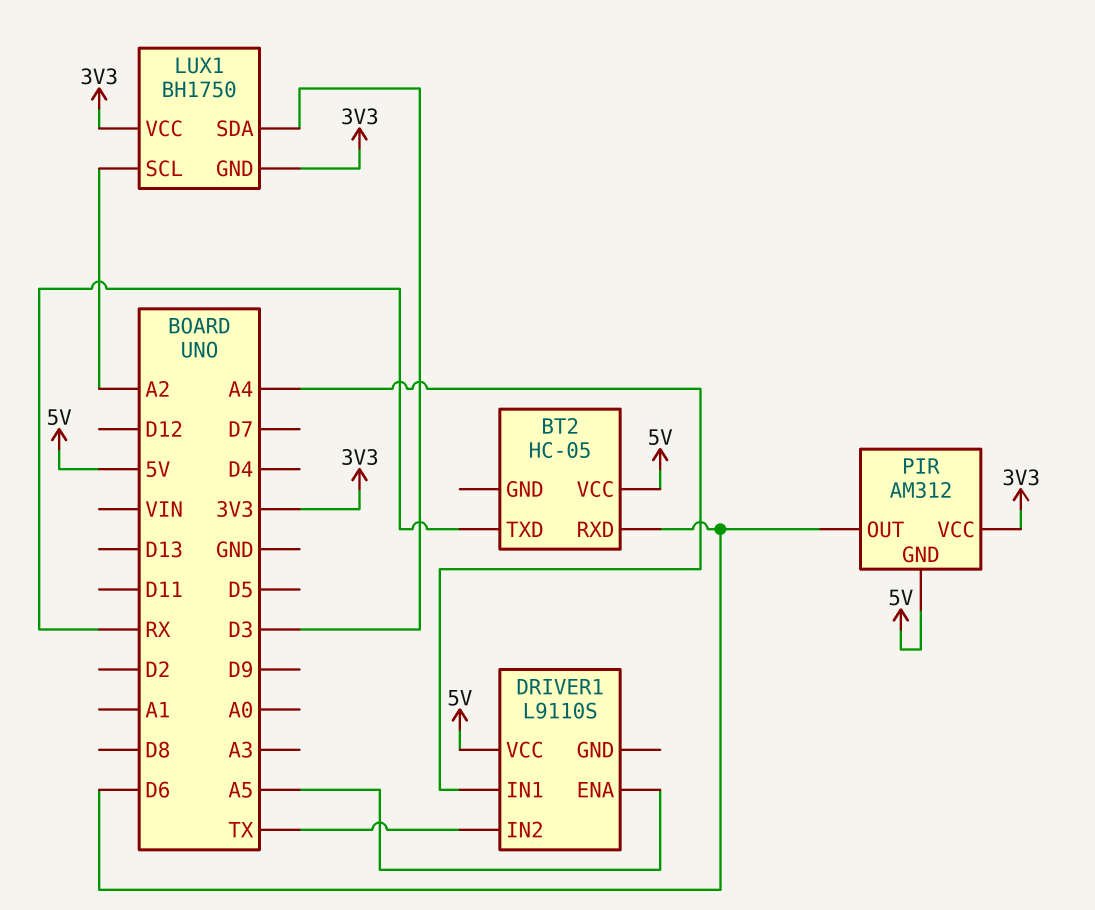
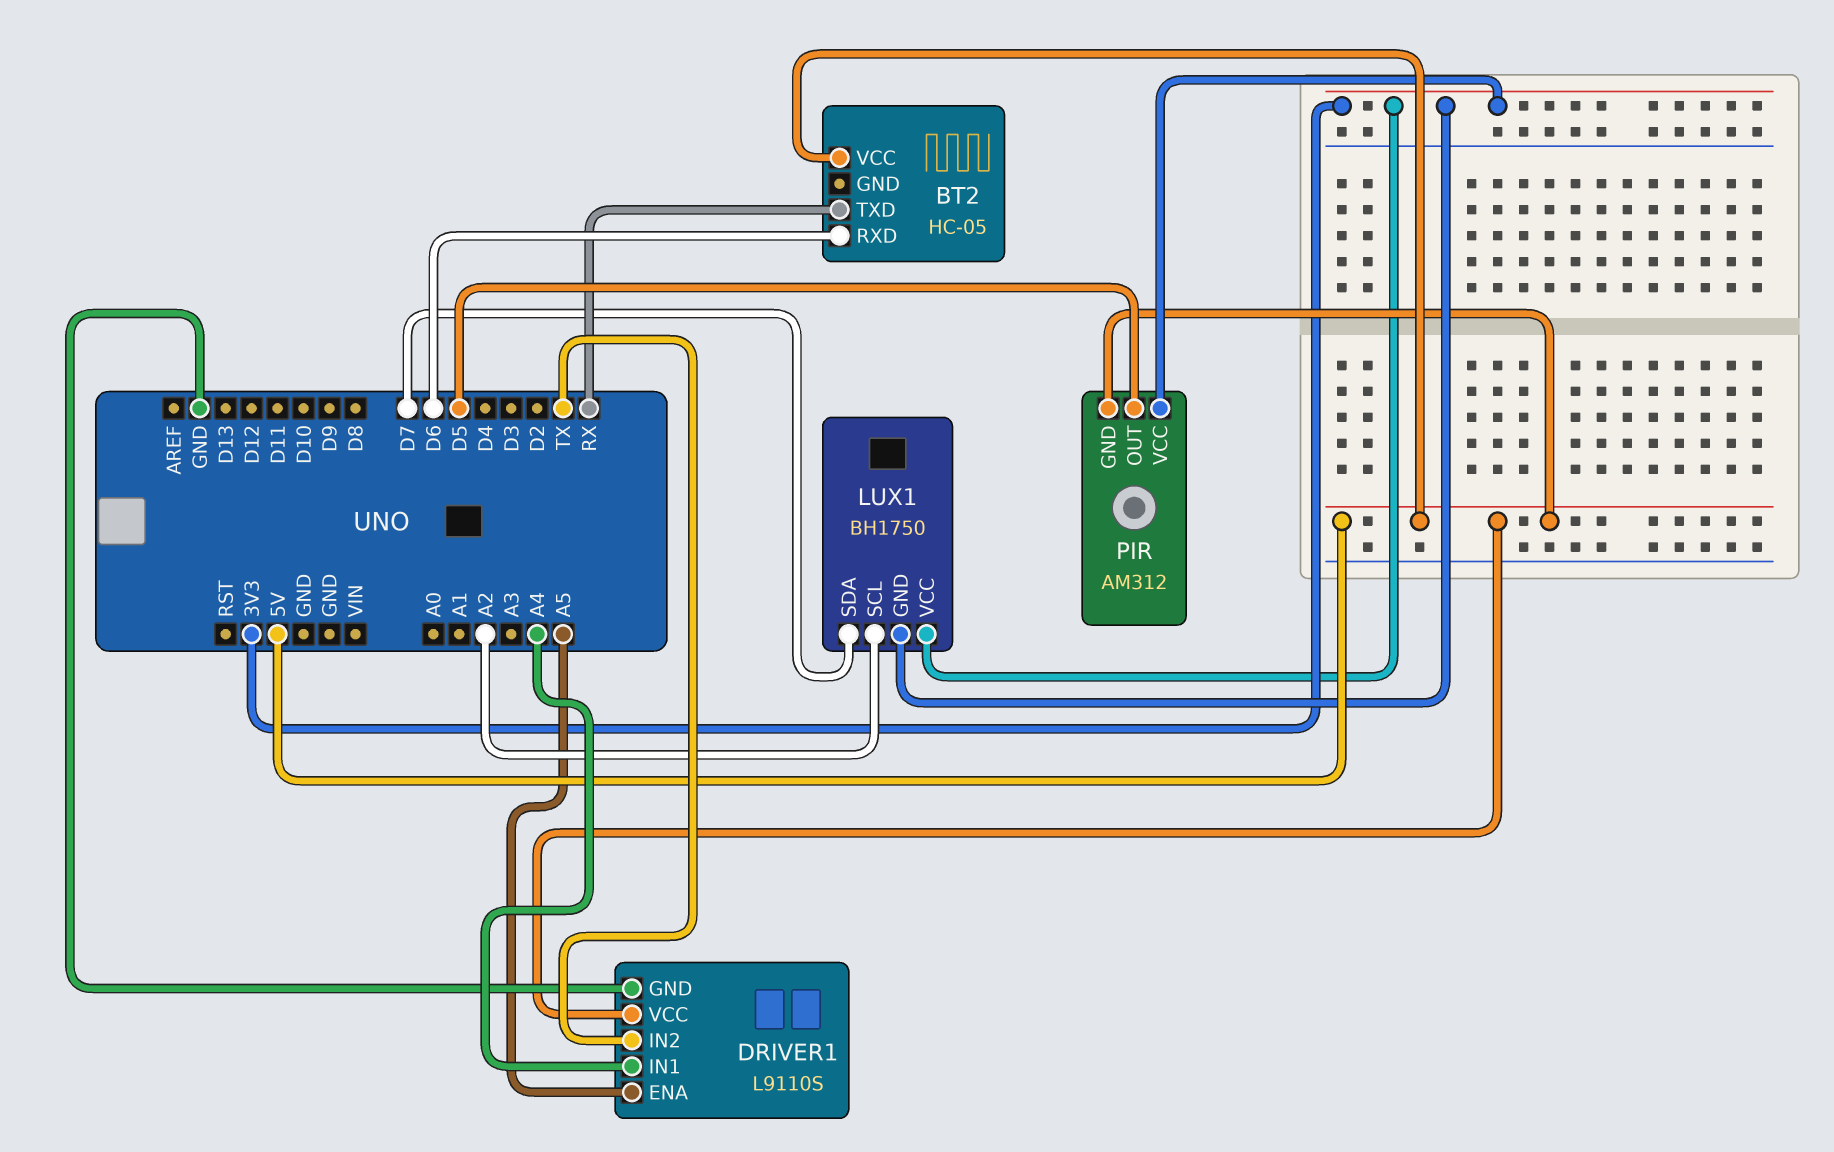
DRIVER1 pin GND: none -> GND
LUX1 pin SDA: D3 -> D7
PIR pin OUT: D6 -> D5

